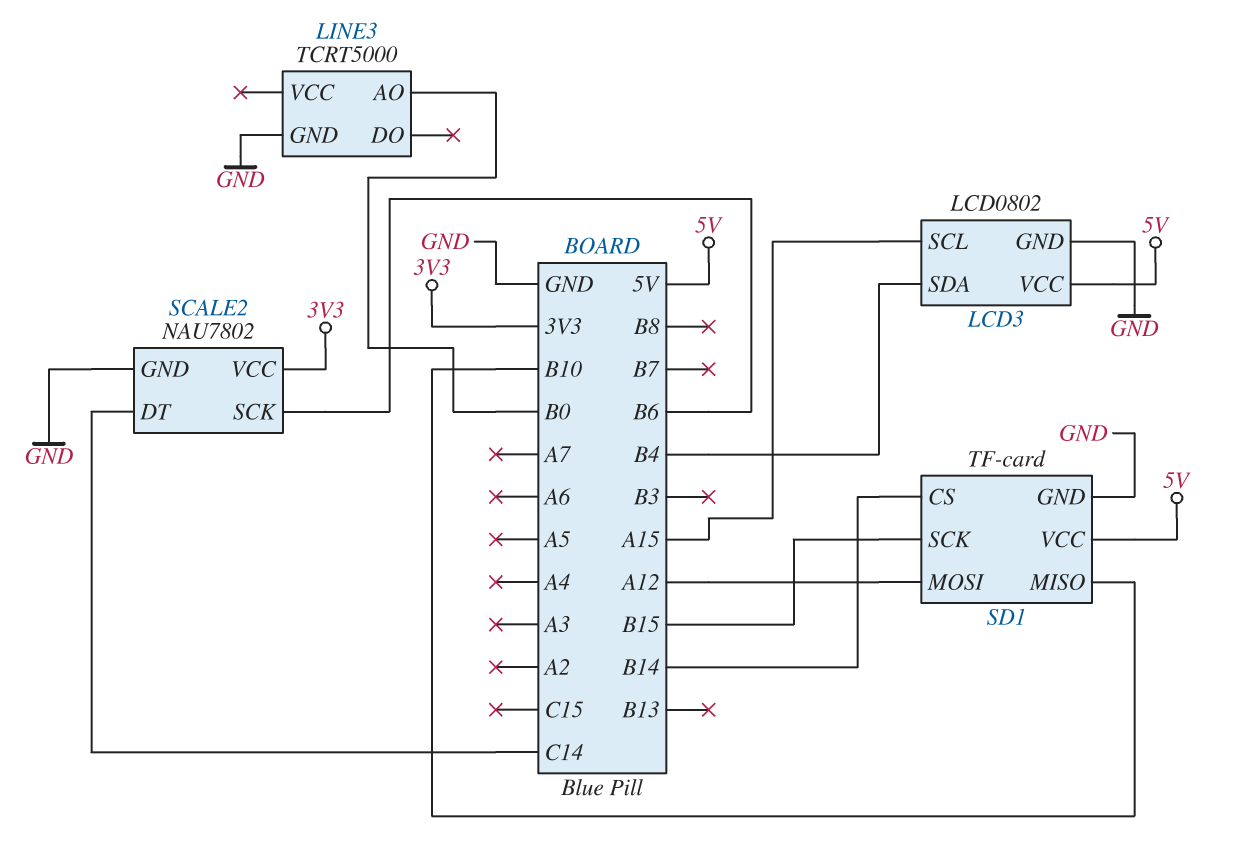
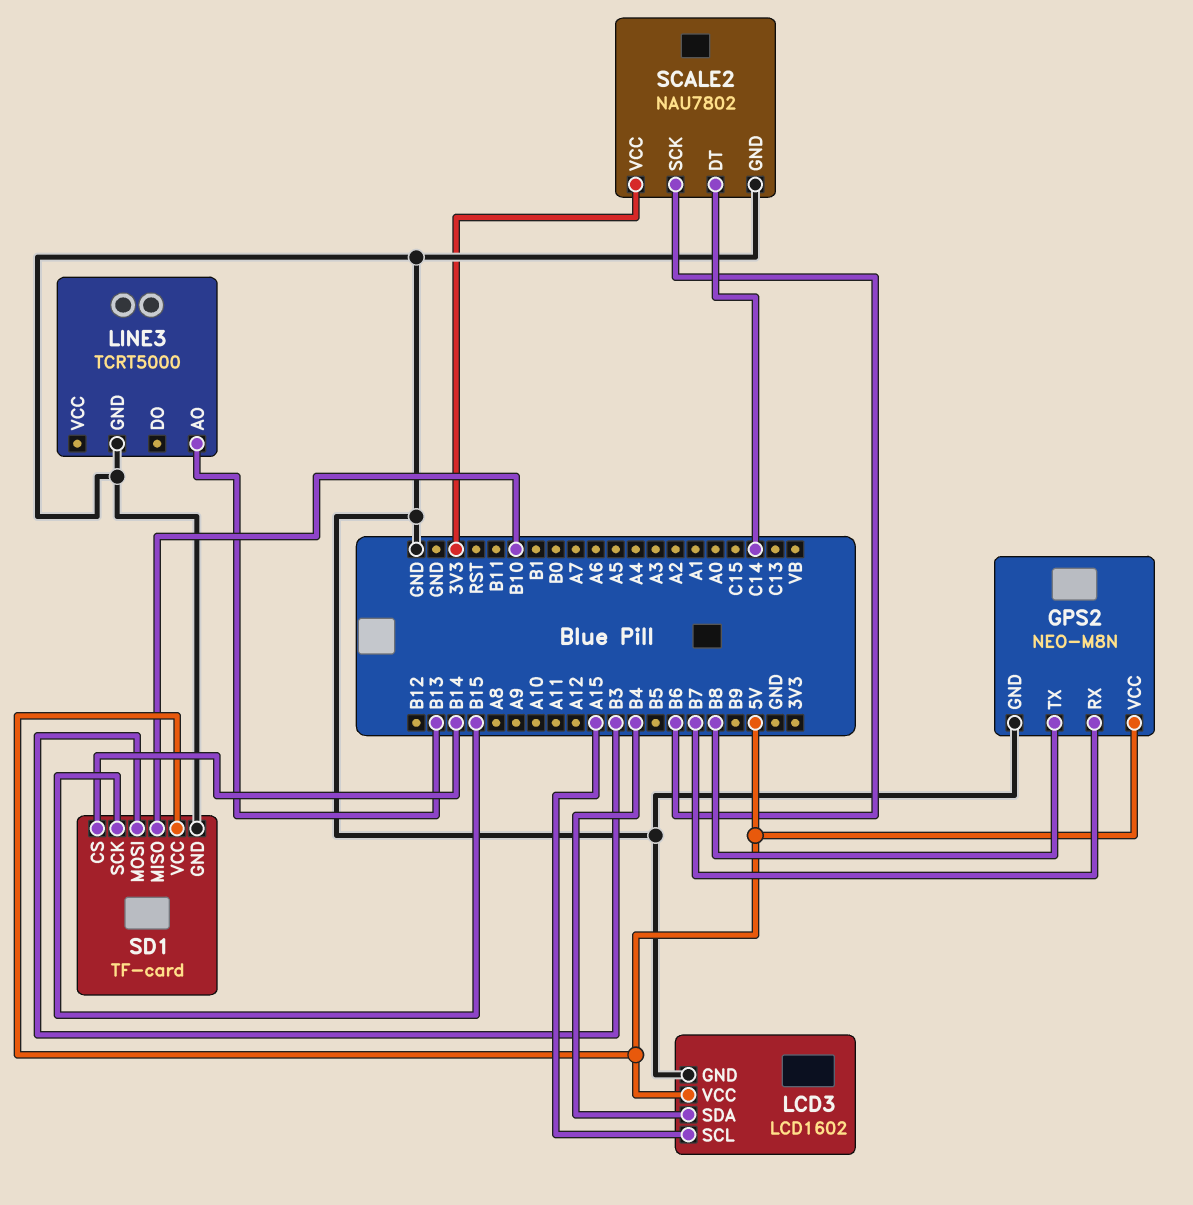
GPS2: none -> NEO-M8N
GPS2 pin GND: none -> GND
GPS2 pin RX: none -> B7
GPS2 pin TX: none -> B8
GPS2 pin VCC: none -> 5V
LCD3: LCD0802 -> LCD1602
LINE3 pin AO: B0 -> B13
SD1 pin MOSI: A12 -> B3

